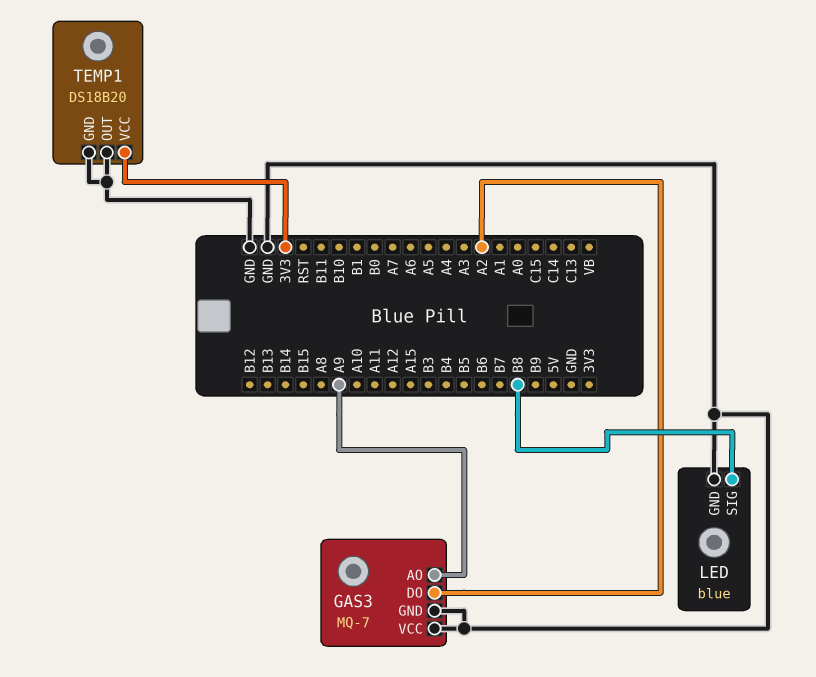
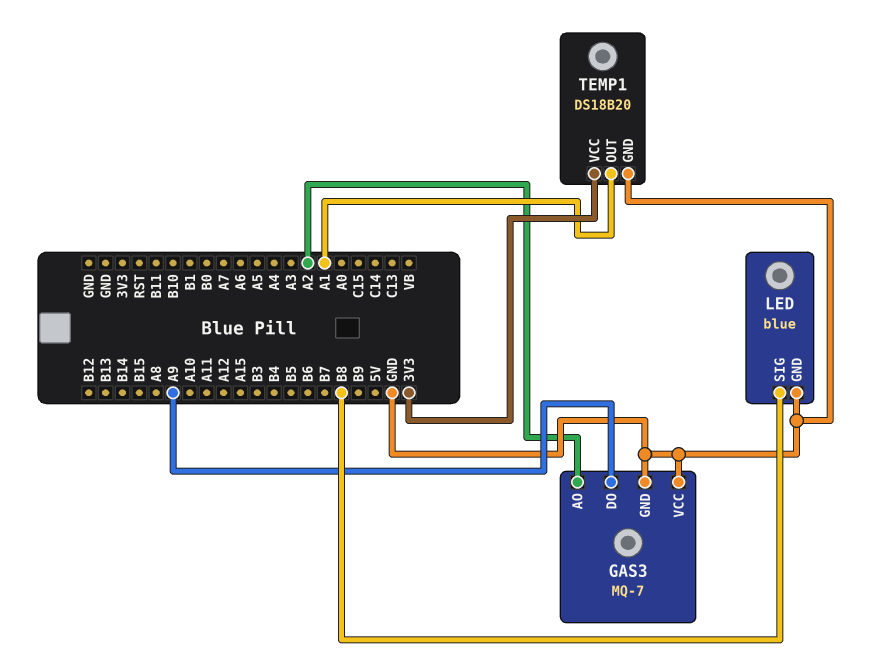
GAS3 pin AO: A9 -> A2
GAS3 pin DO: A2 -> A9
TEMP1 pin OUT: GND -> A1

